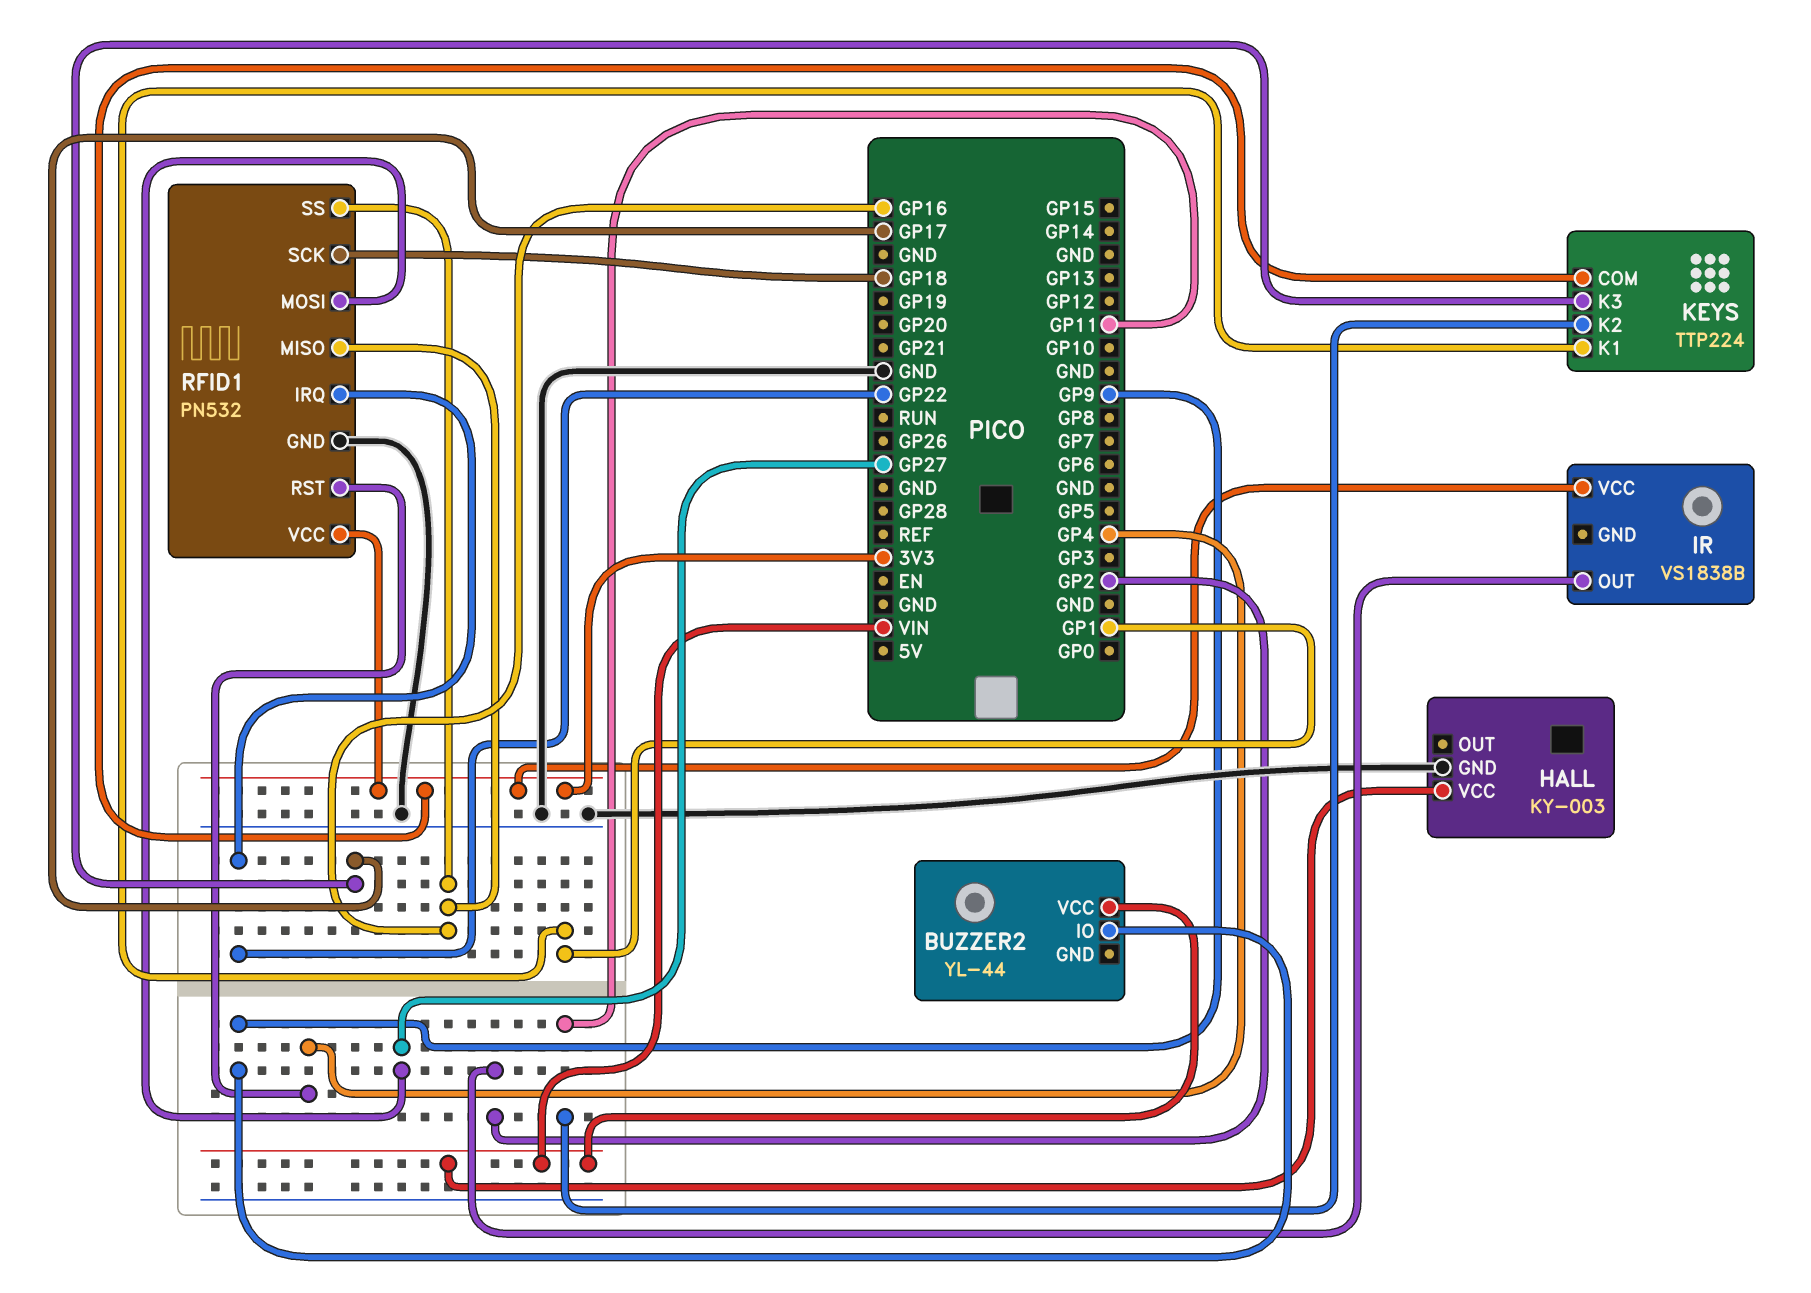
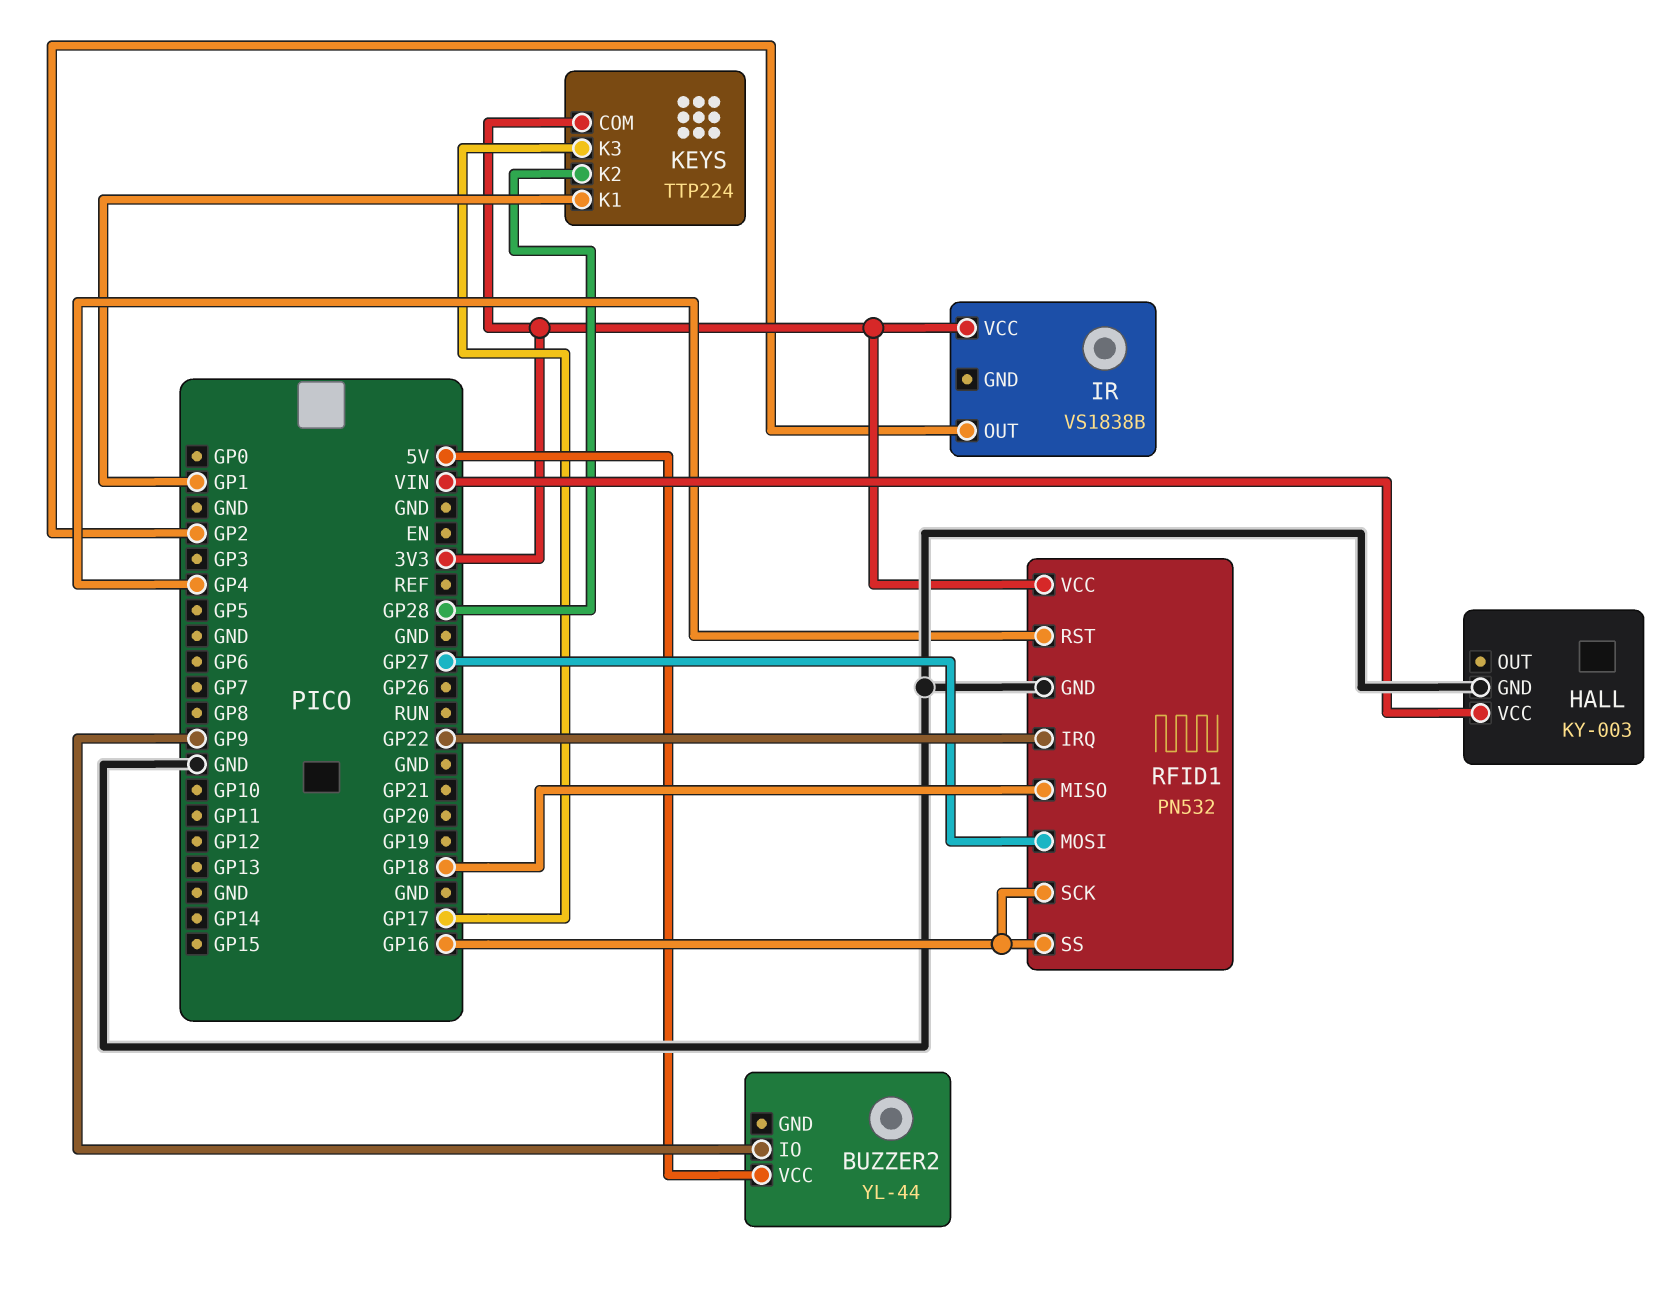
BUZZER2 pin VCC: VIN -> 5V
KEYS pin K2: GP11 -> GP28
RFID1 pin MISO: GP16 -> GP18
RFID1 pin SCK: GP18 -> GP16

